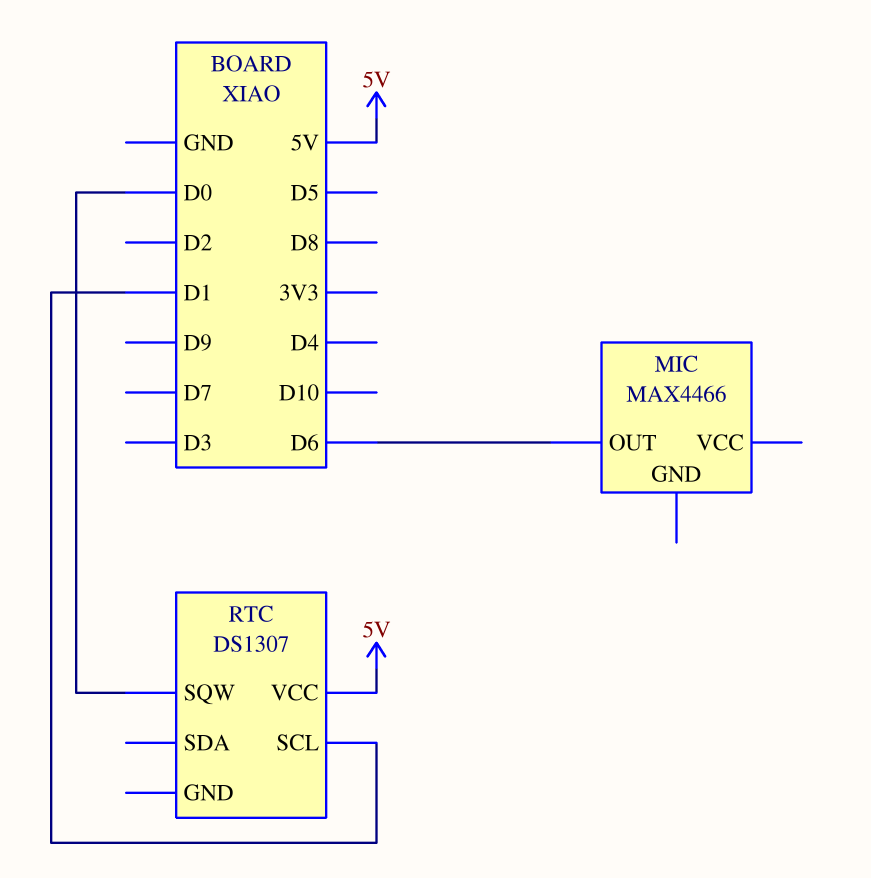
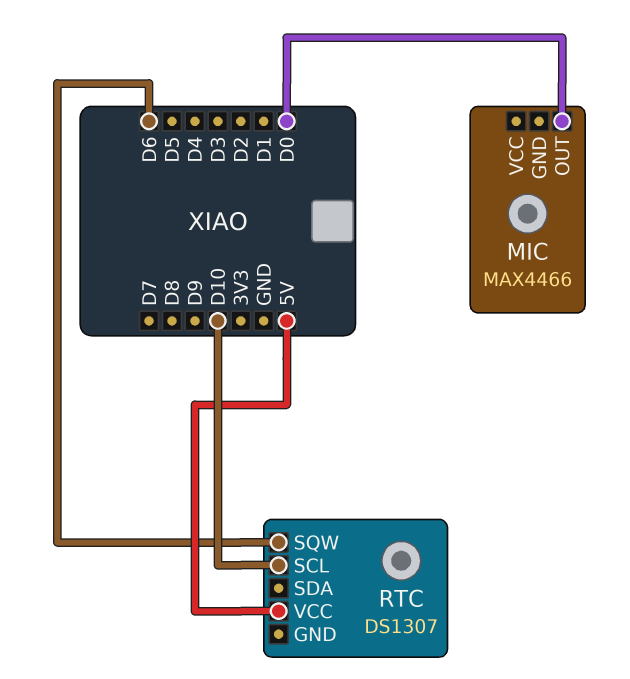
MIC pin OUT: D6 -> D0
RTC pin SCL: D1 -> D10
RTC pin SQW: D0 -> D6

